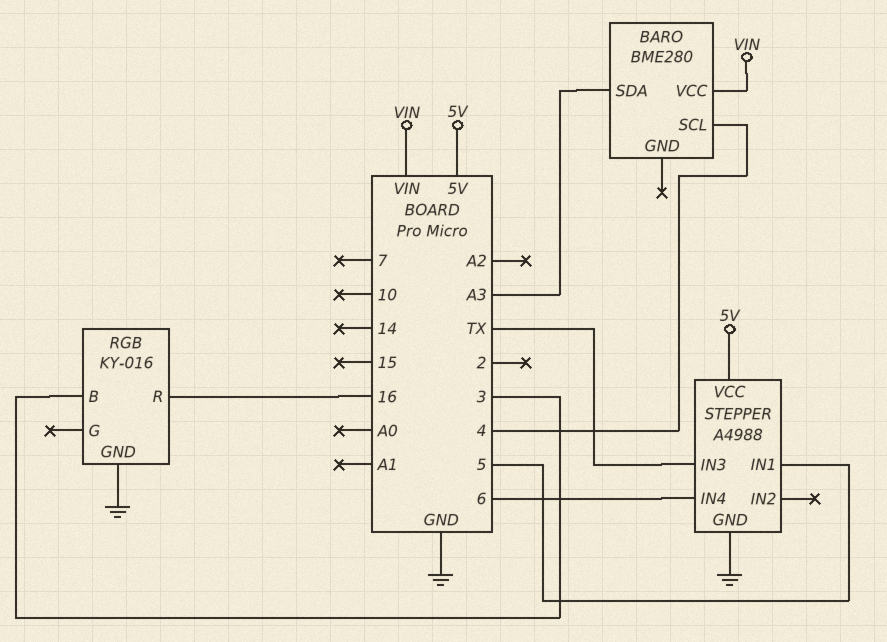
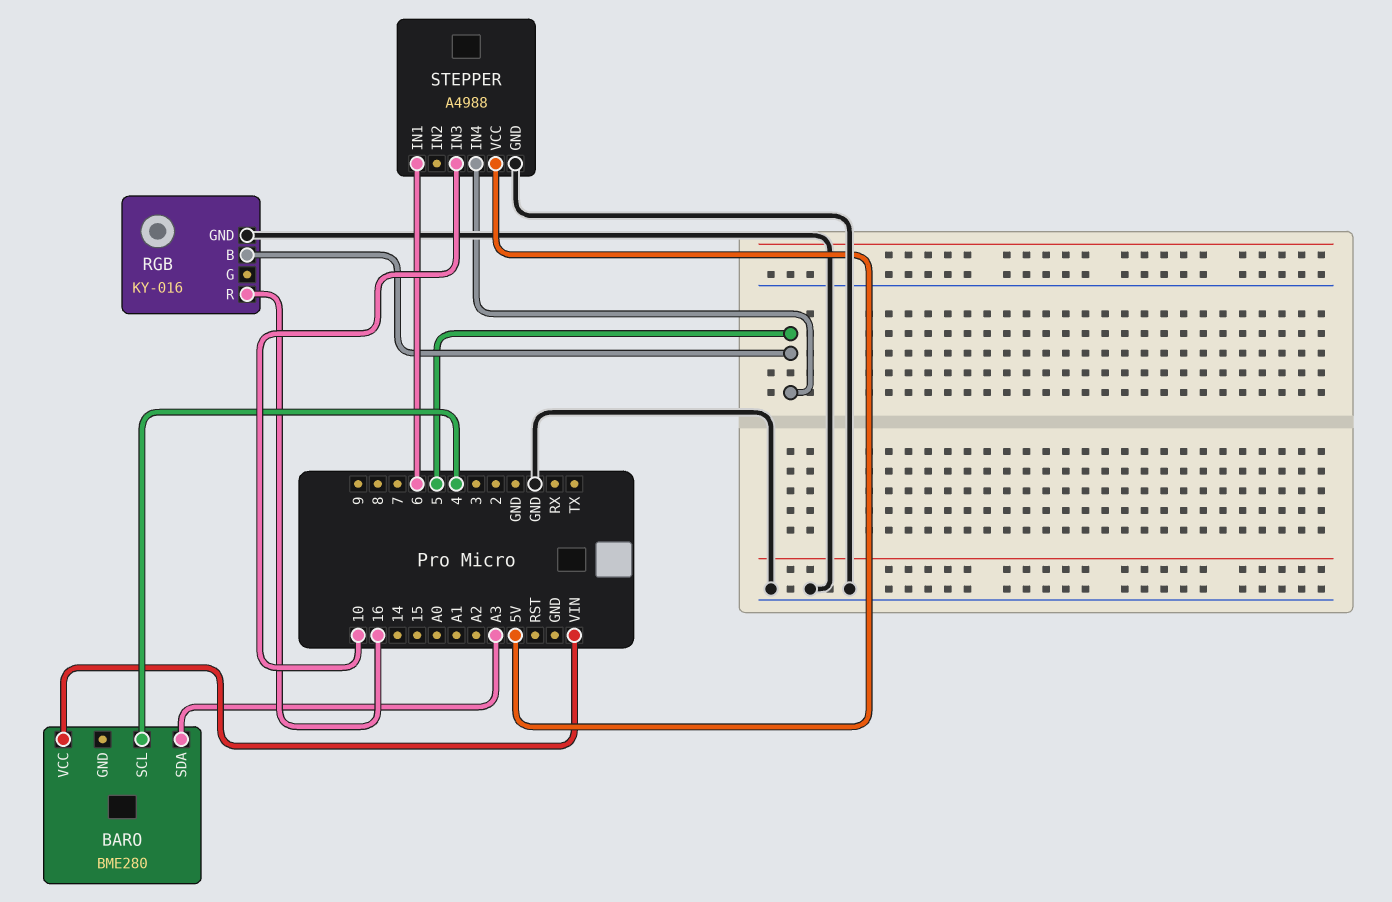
RGB pin B: 3 -> 5
STEPPER pin IN1: 5 -> 6
STEPPER pin IN3: TX -> 10
STEPPER pin IN4: 6 -> 5

